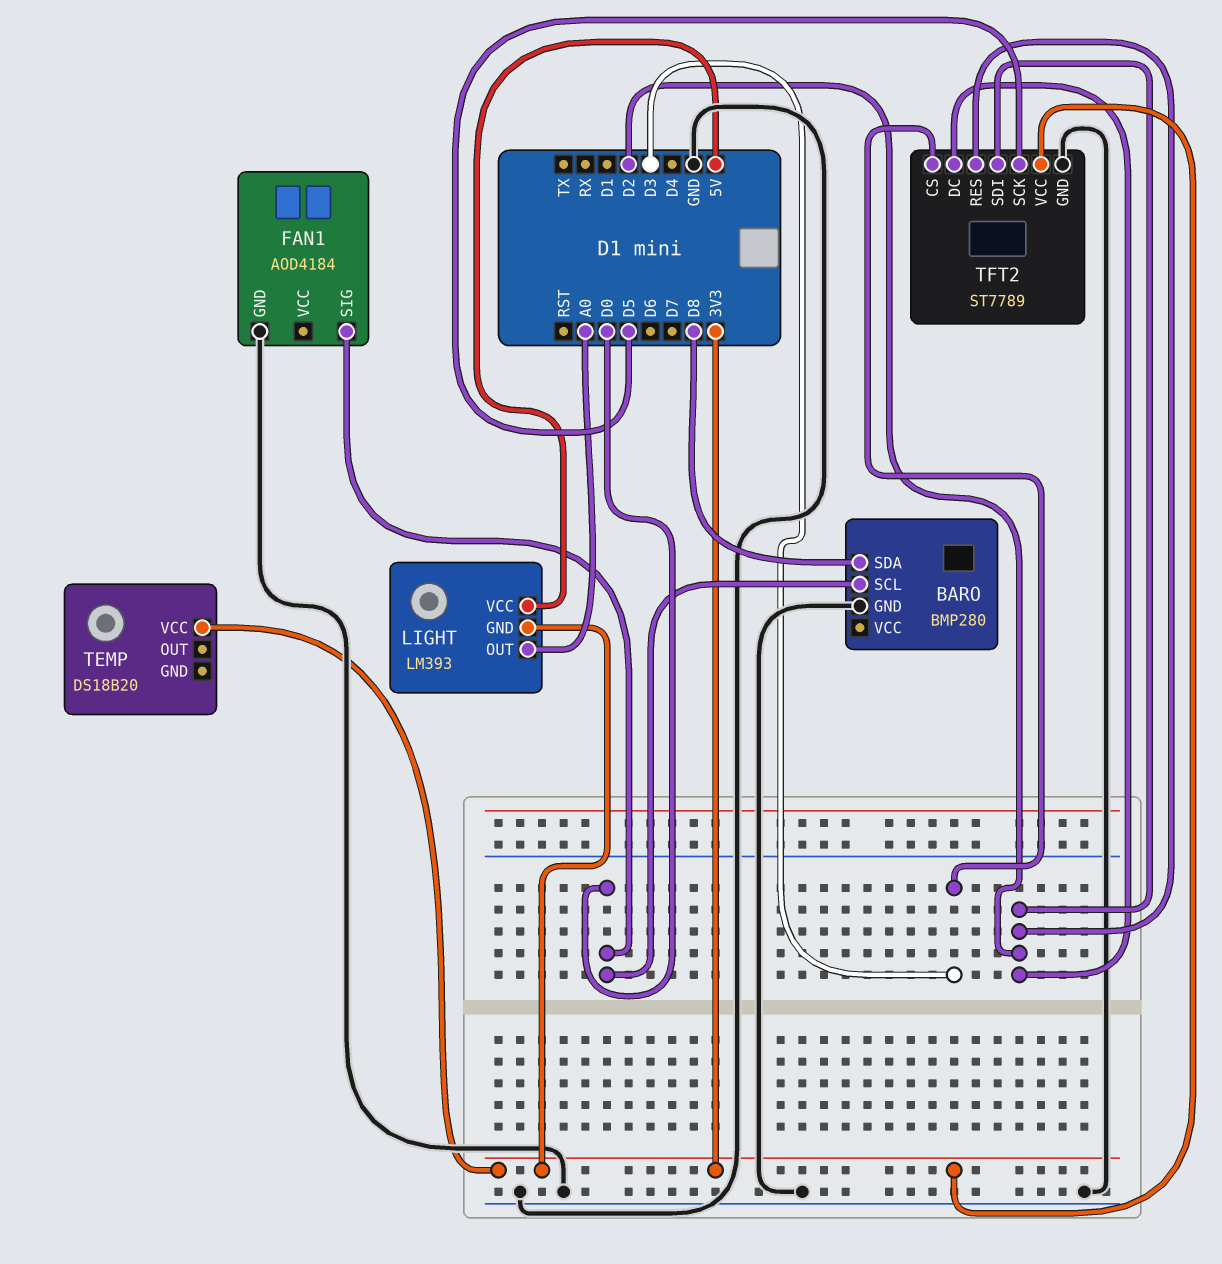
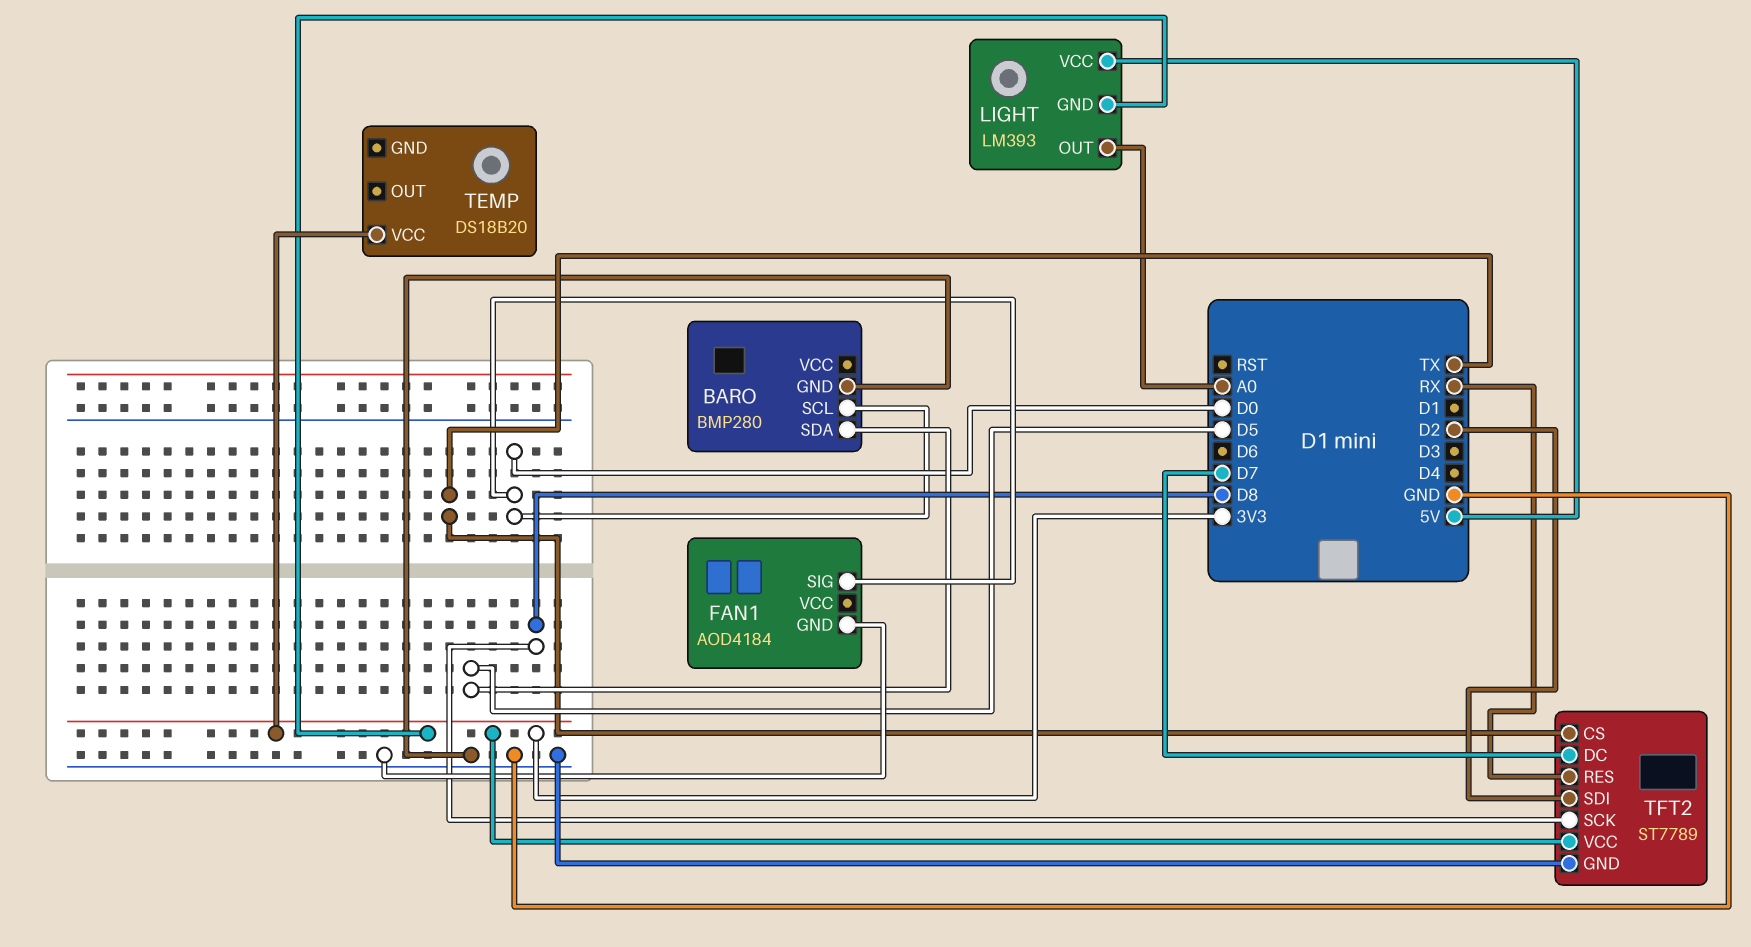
BARO pin SDA: D8 -> D5
TFT2 pin CS: D3 -> TX
TFT2 pin DC: D2 -> D7
TFT2 pin RES: D2 -> RX
TFT2 pin SCK: D5 -> D8

